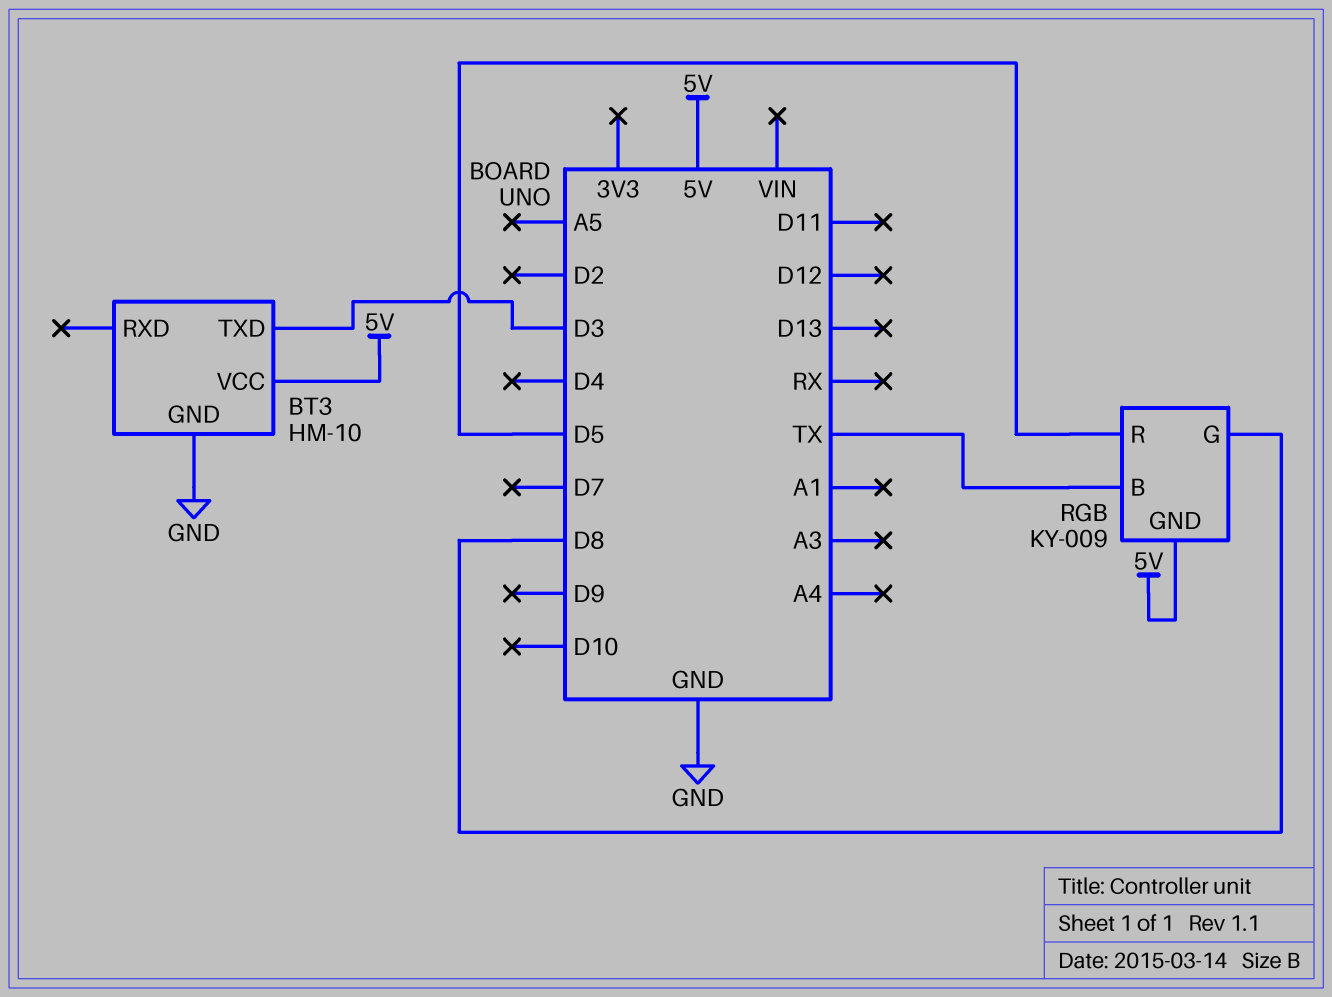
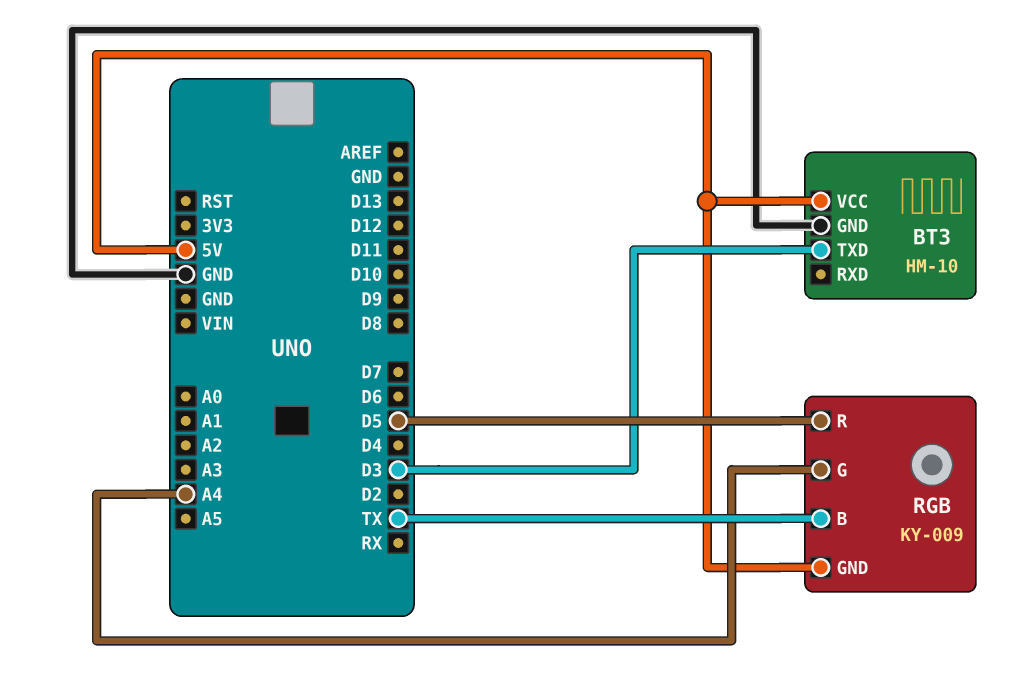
RGB pin G: D8 -> A4

